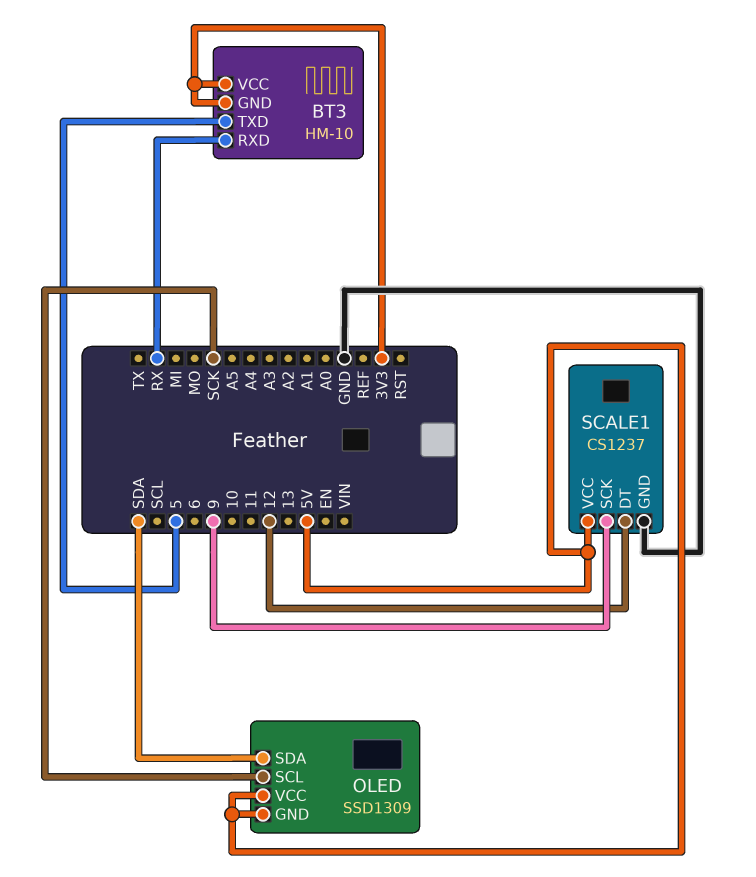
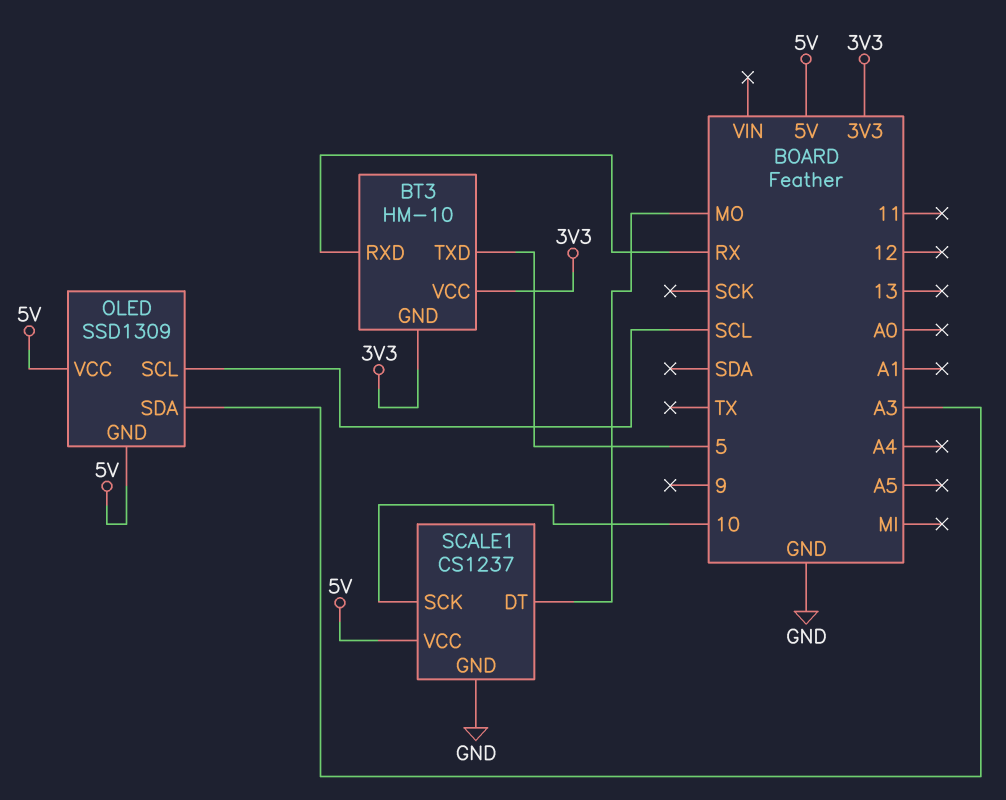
OLED pin SCL: SCK -> SCL
OLED pin SDA: SDA -> A3
SCALE1 pin DT: 12 -> MO
SCALE1 pin SCK: 9 -> 10

